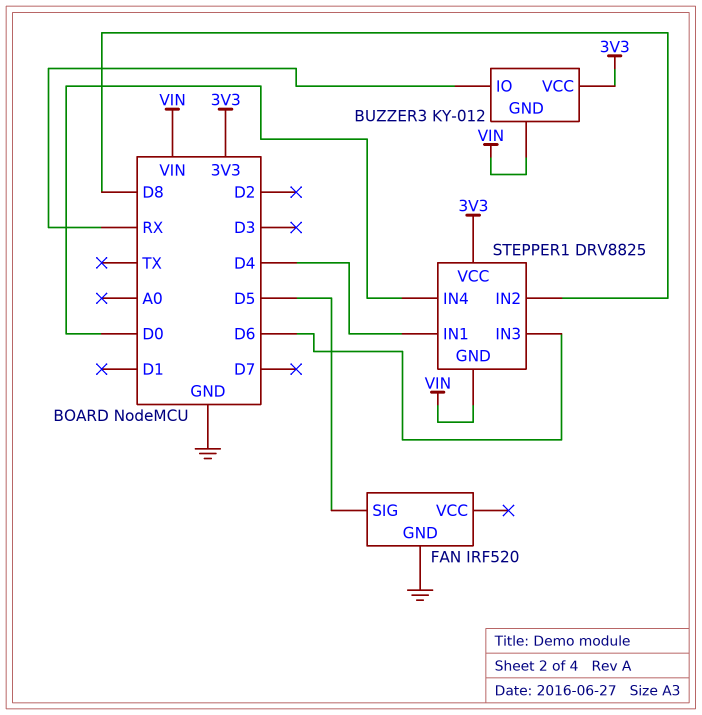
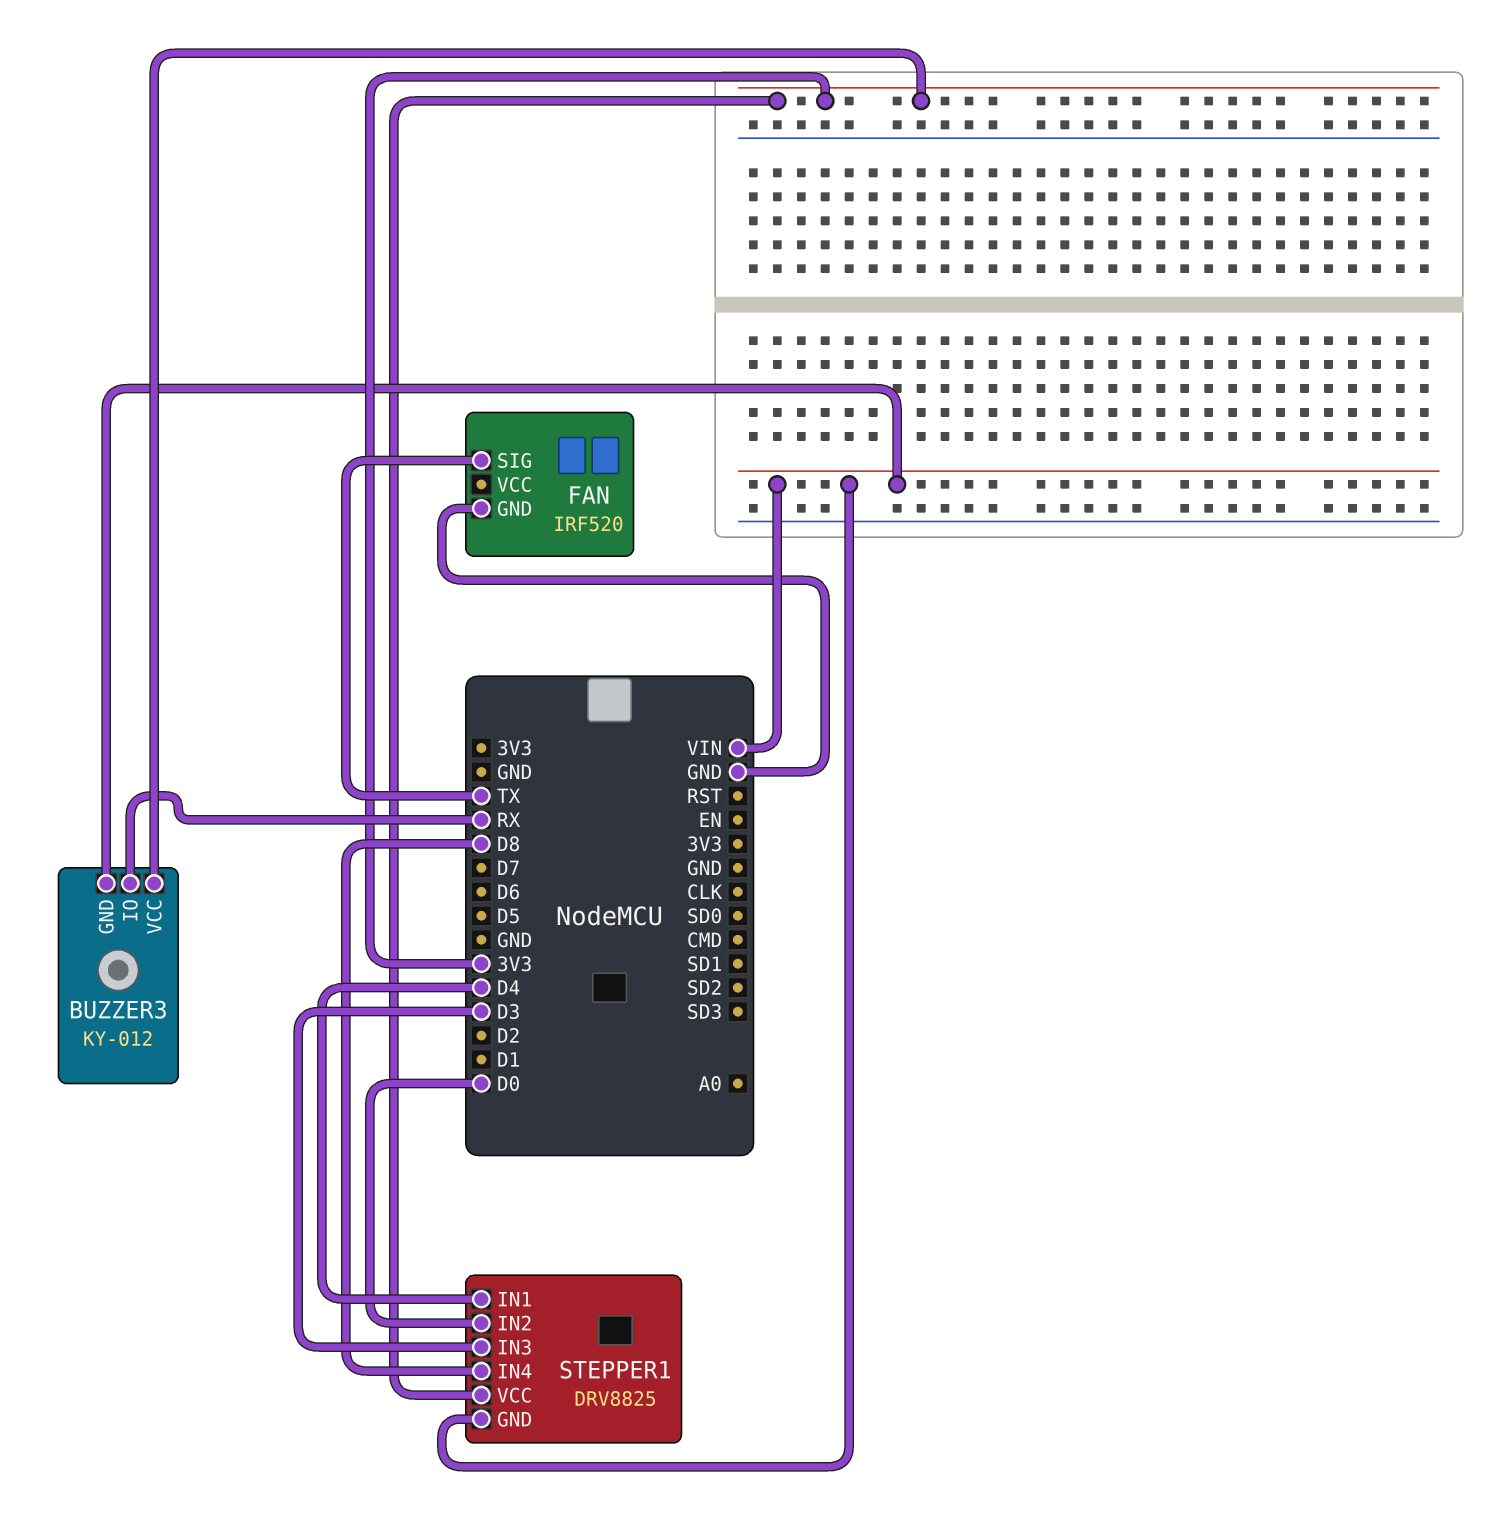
FAN pin SIG: D5 -> TX
STEPPER1 pin IN2: D8 -> D0
STEPPER1 pin IN3: D6 -> D3
STEPPER1 pin IN4: D0 -> D8

